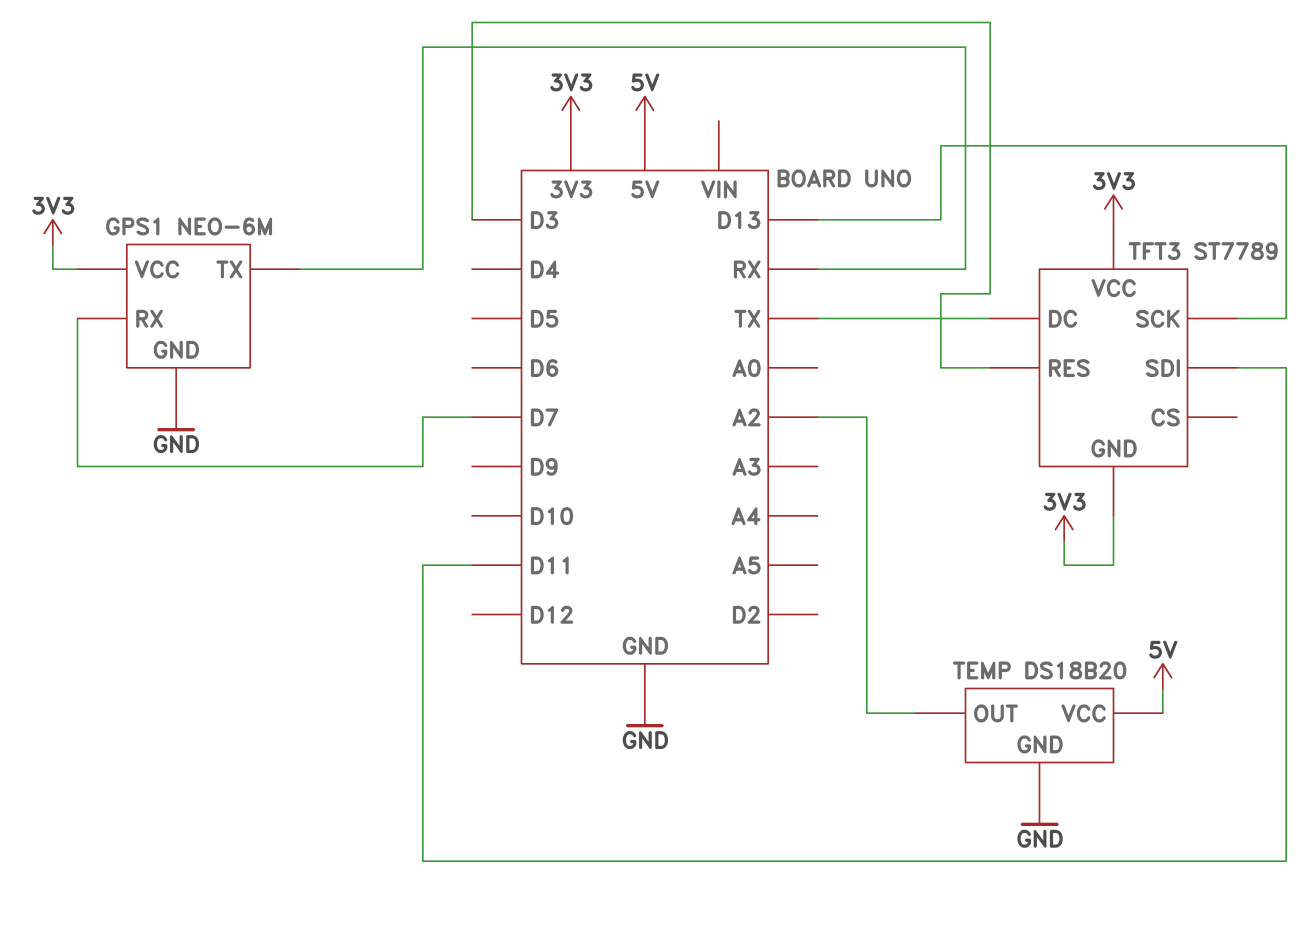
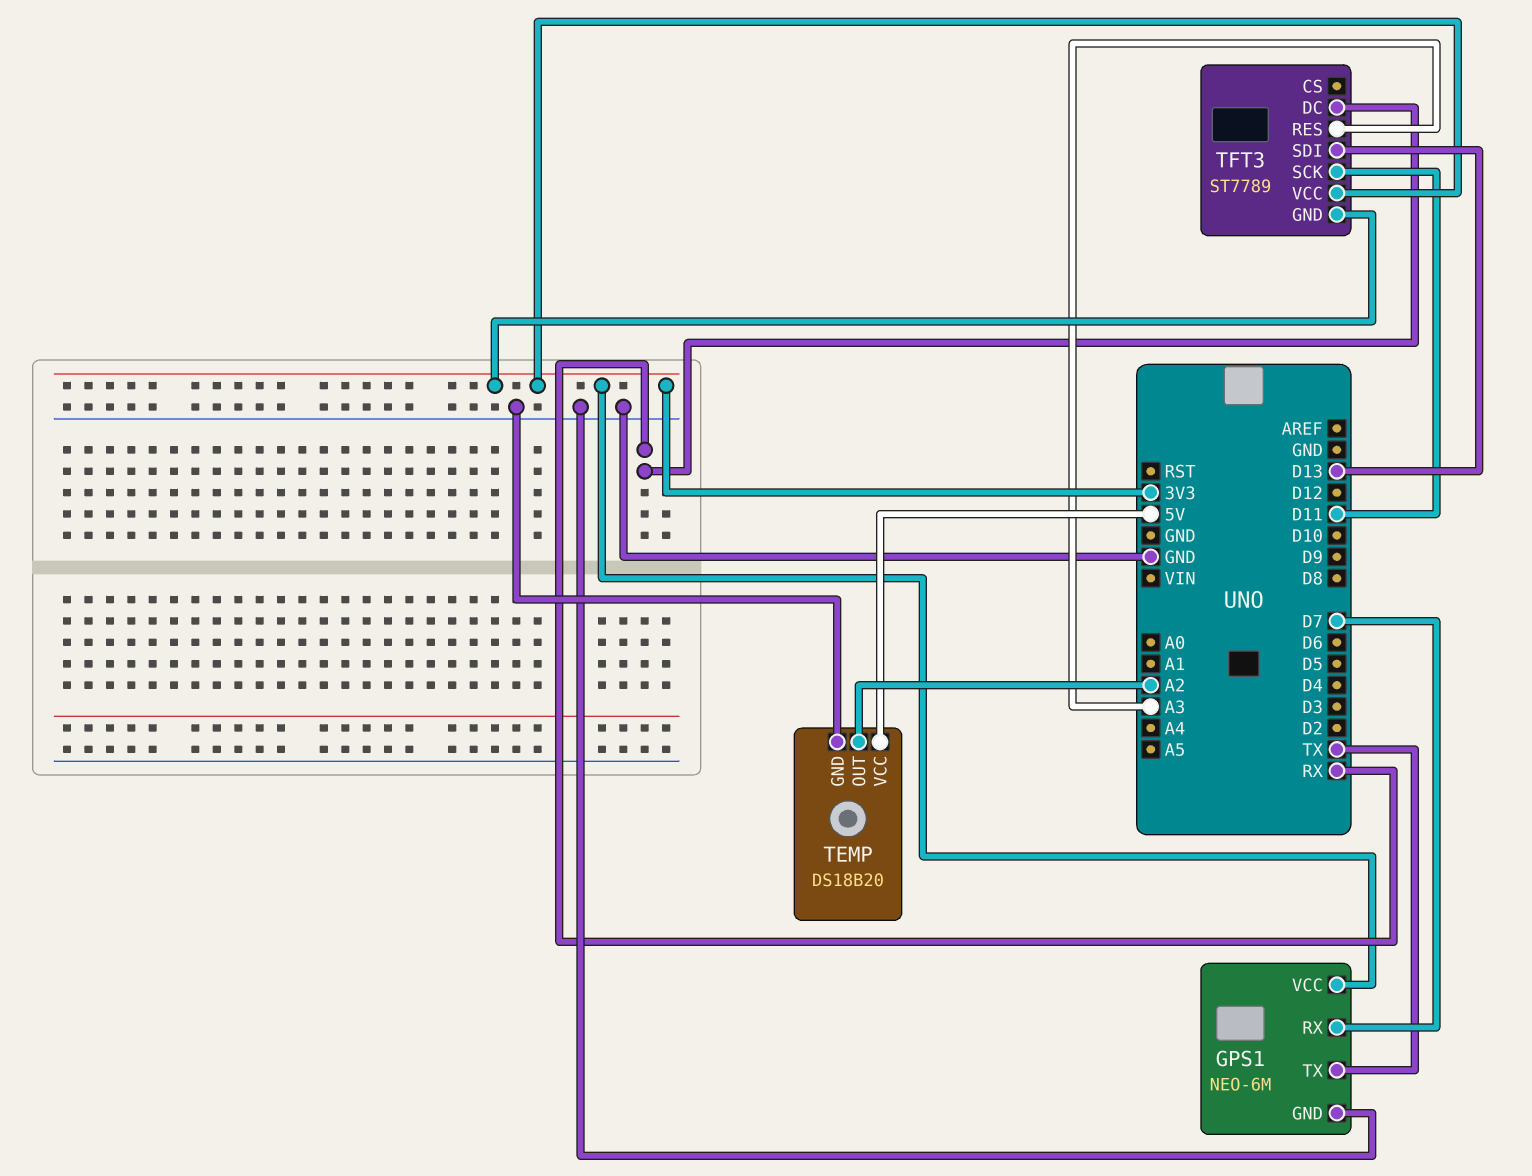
GPS1 pin TX: RX -> TX
TFT3 pin DC: TX -> RX
TFT3 pin RES: D3 -> A3
TFT3 pin SCK: D13 -> D11
TFT3 pin SDI: D11 -> D13

